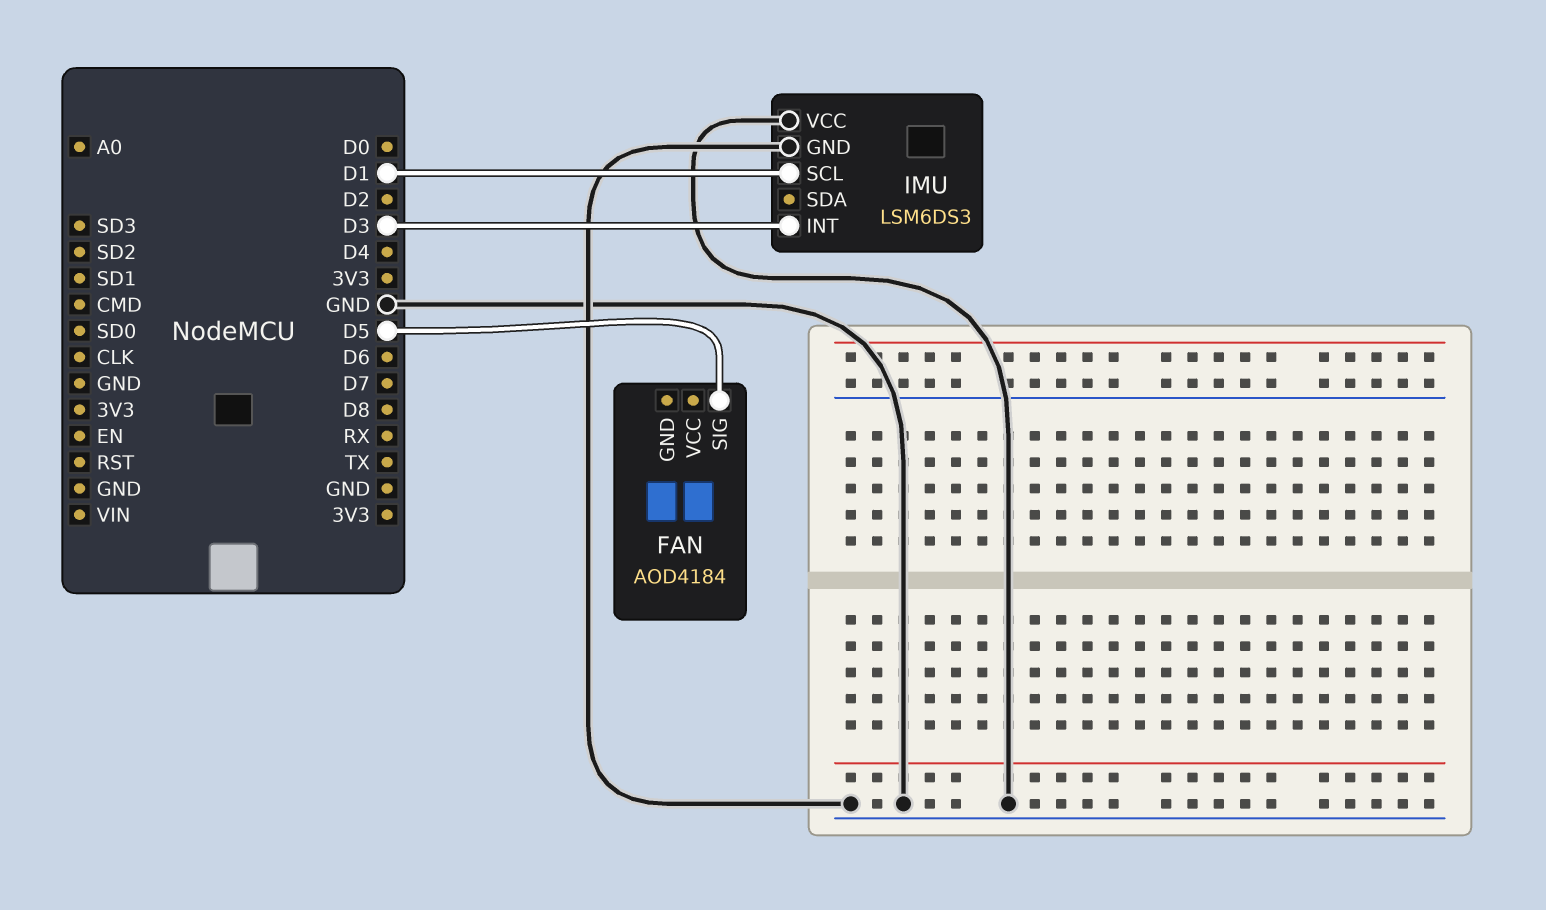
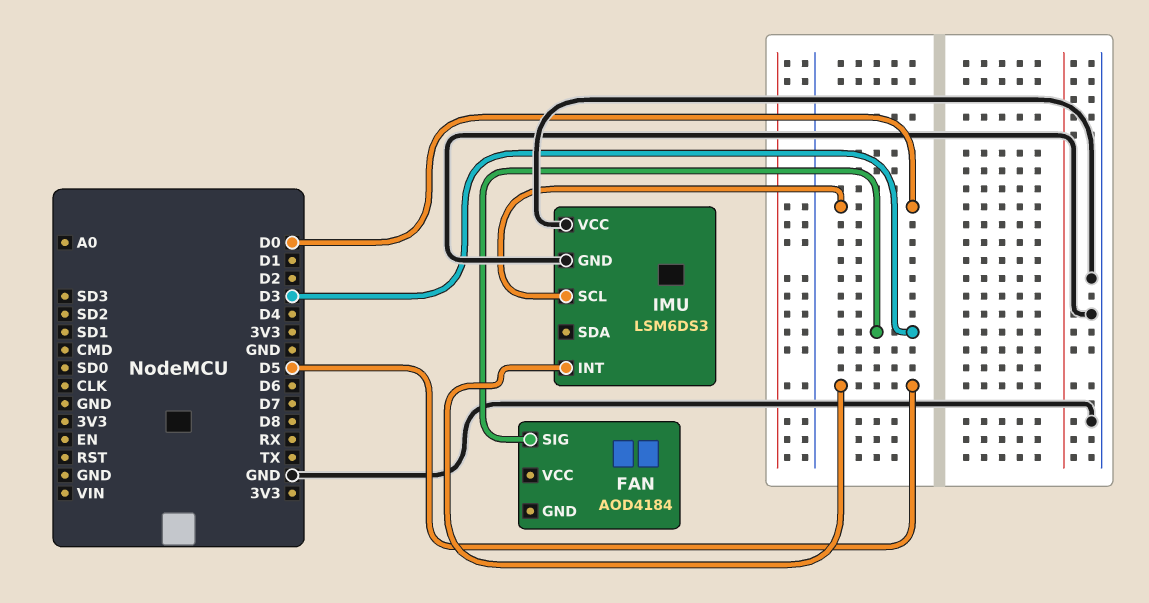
FAN pin SIG: D5 -> D3
IMU pin INT: D3 -> D5
IMU pin SCL: D1 -> D0

